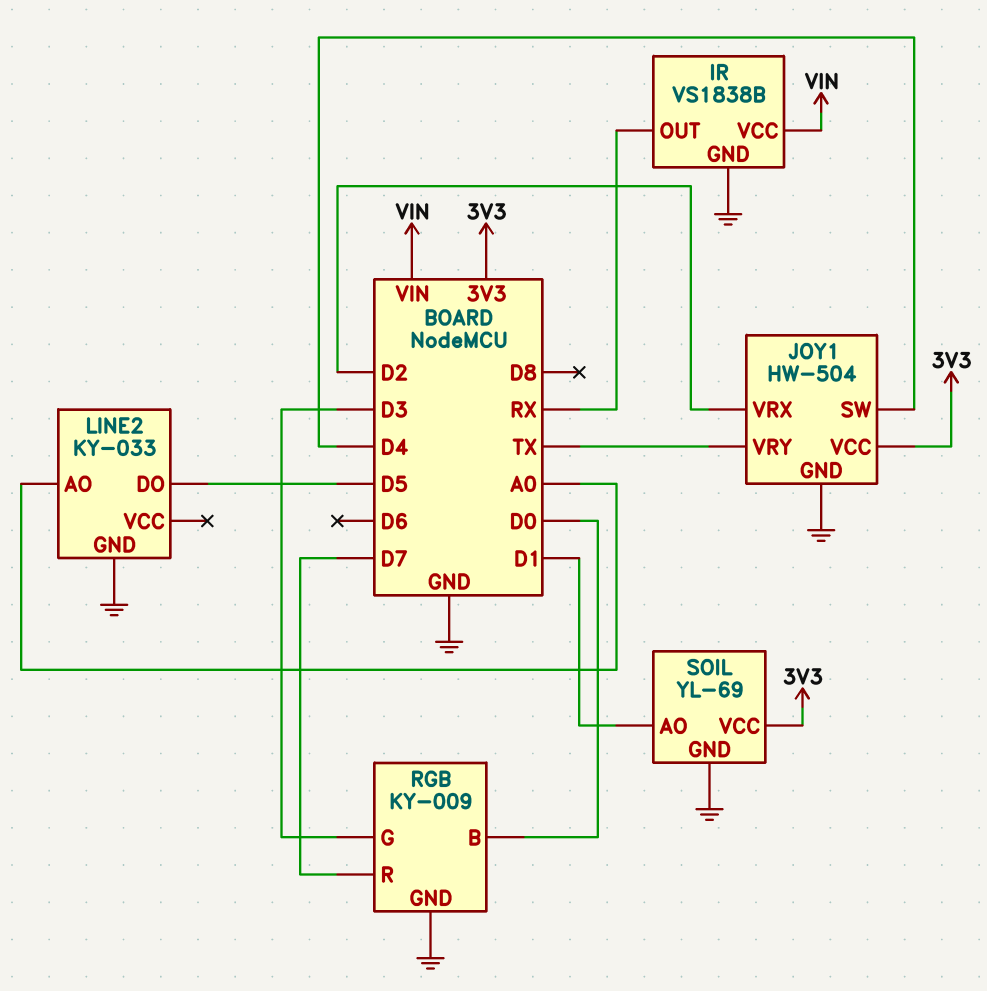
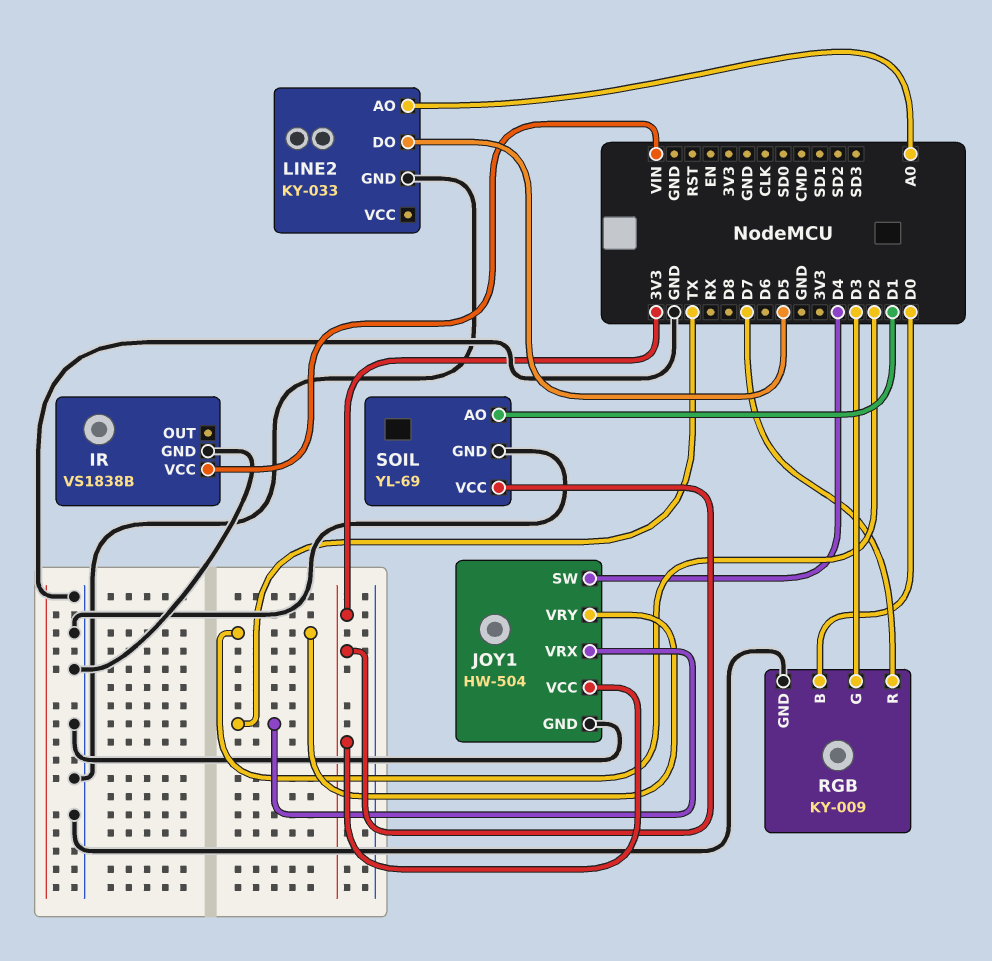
IR pin OUT: RX -> none
JOY1 pin VRX: D2 -> TX
JOY1 pin VRY: TX -> D2

